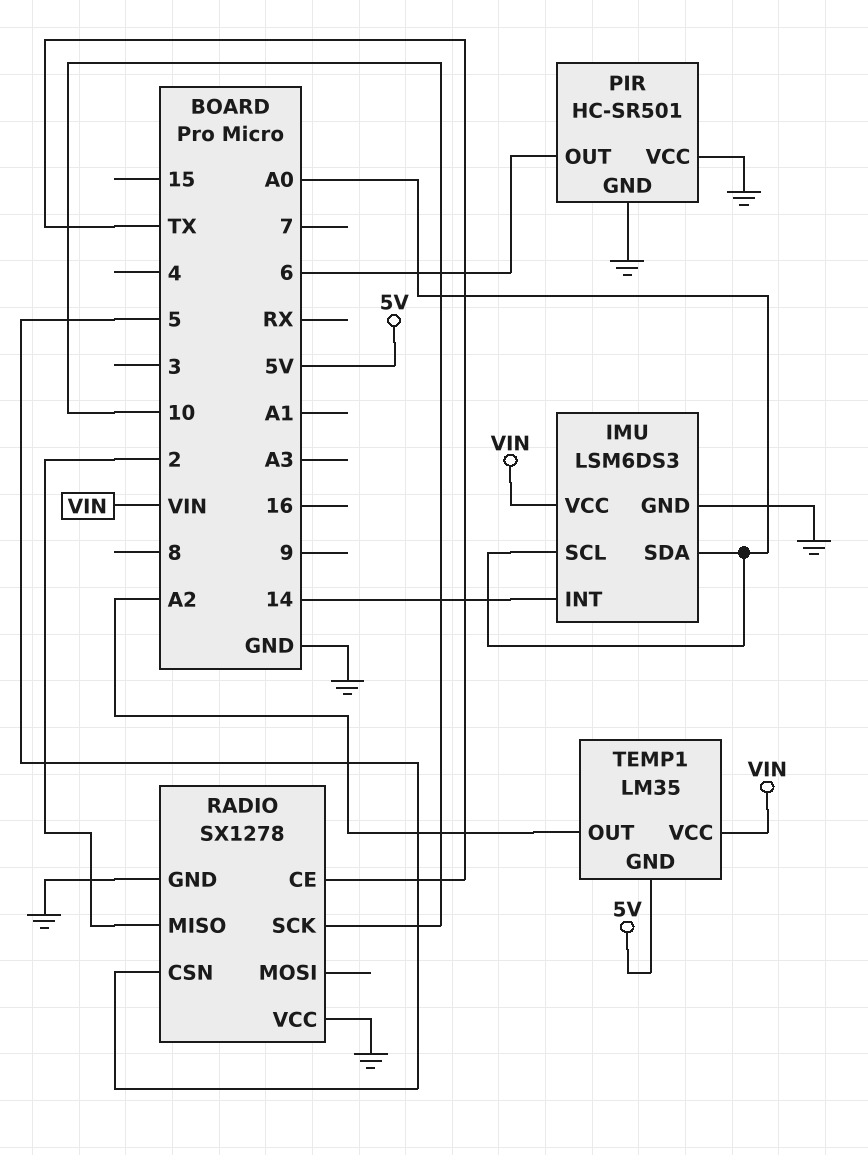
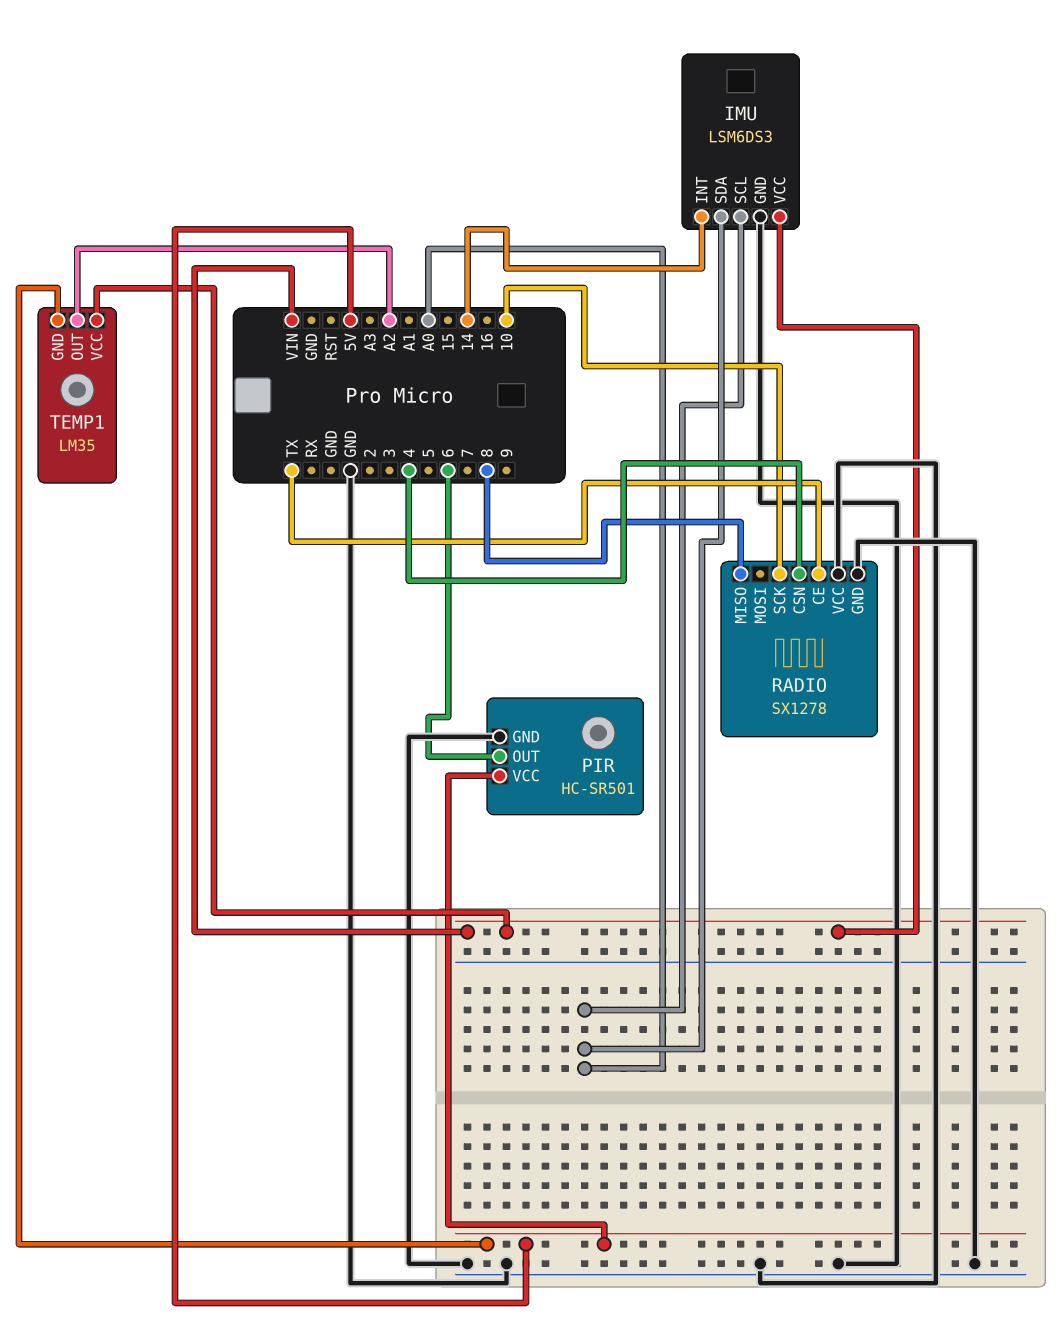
PIR pin VCC: GND -> 5V
RADIO pin CSN: 5 -> 4
RADIO pin MISO: 2 -> 8

